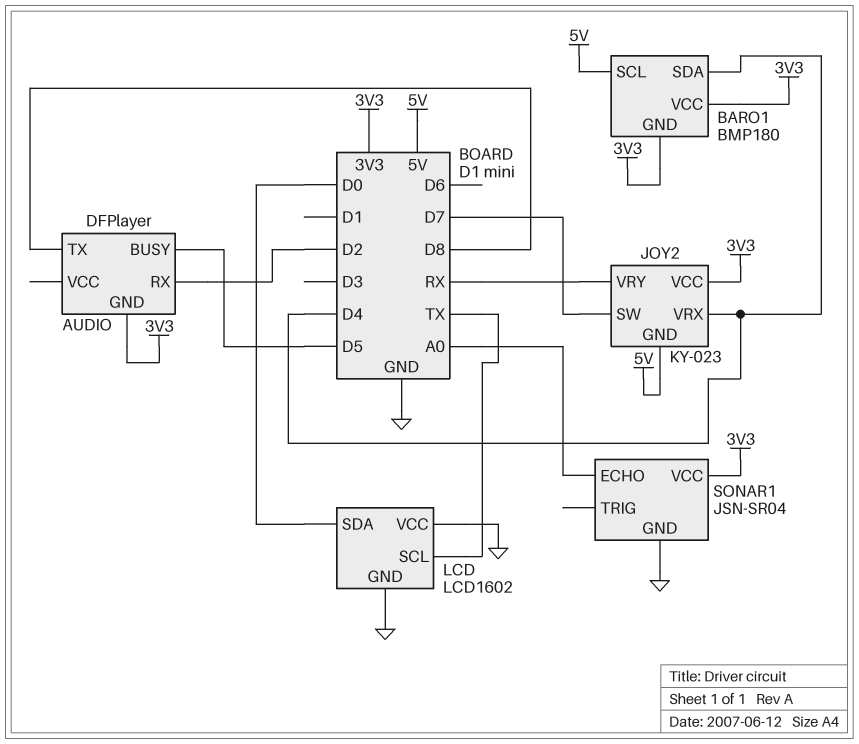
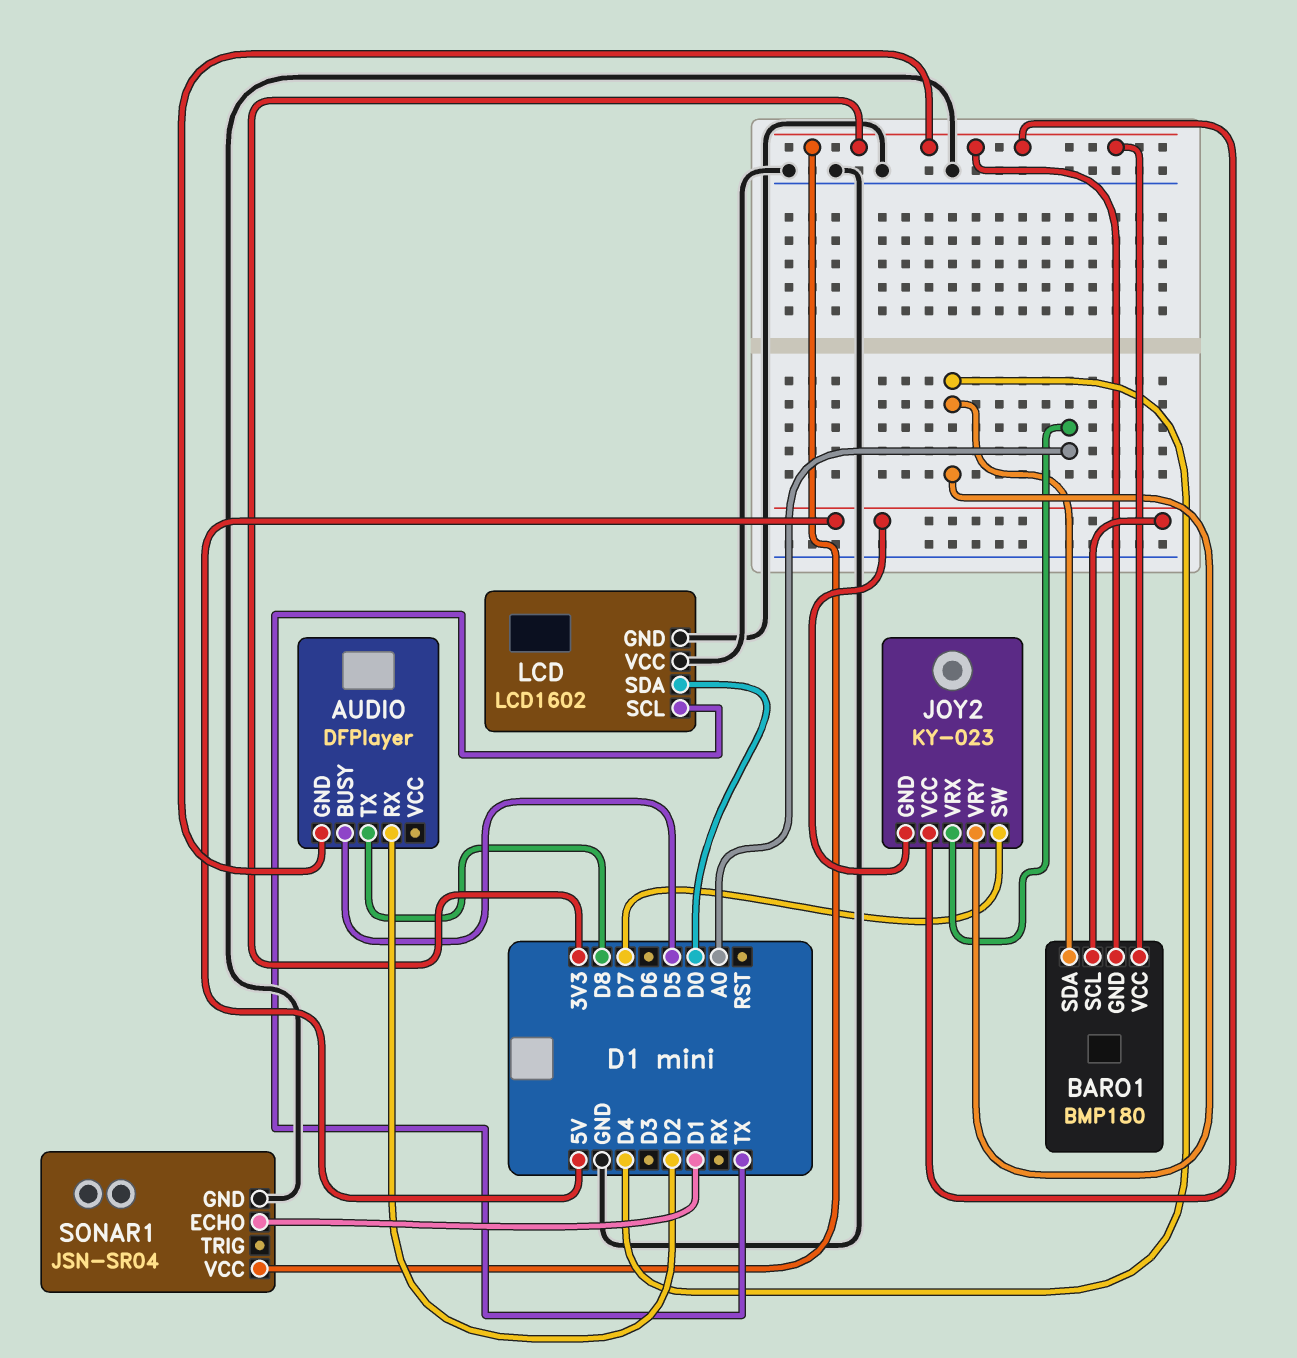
JOY2 pin VRX: D4 -> A0
JOY2 pin VRY: RX -> D4
SONAR1 pin ECHO: A0 -> D1

